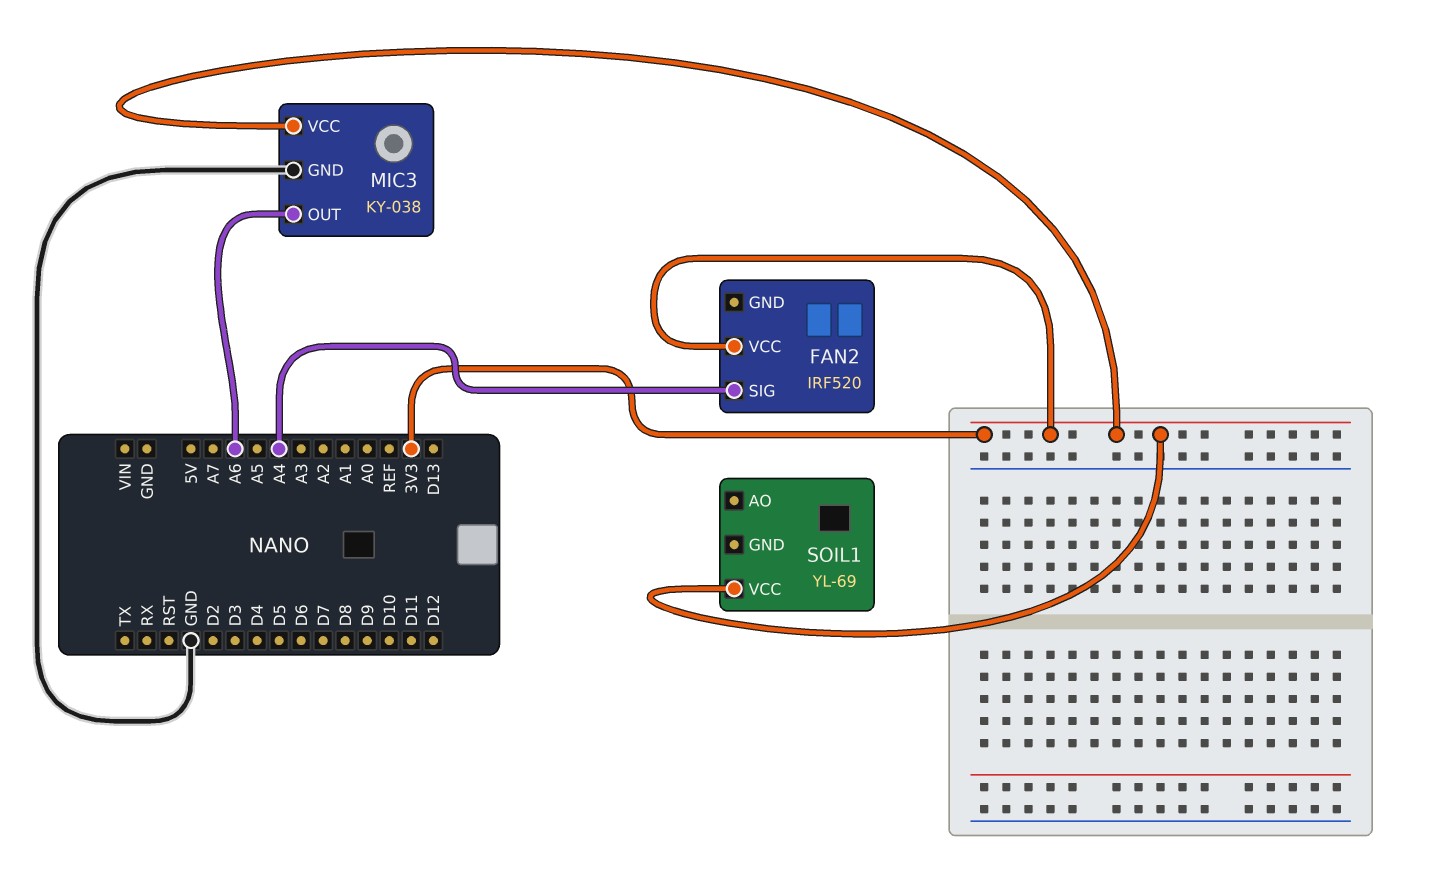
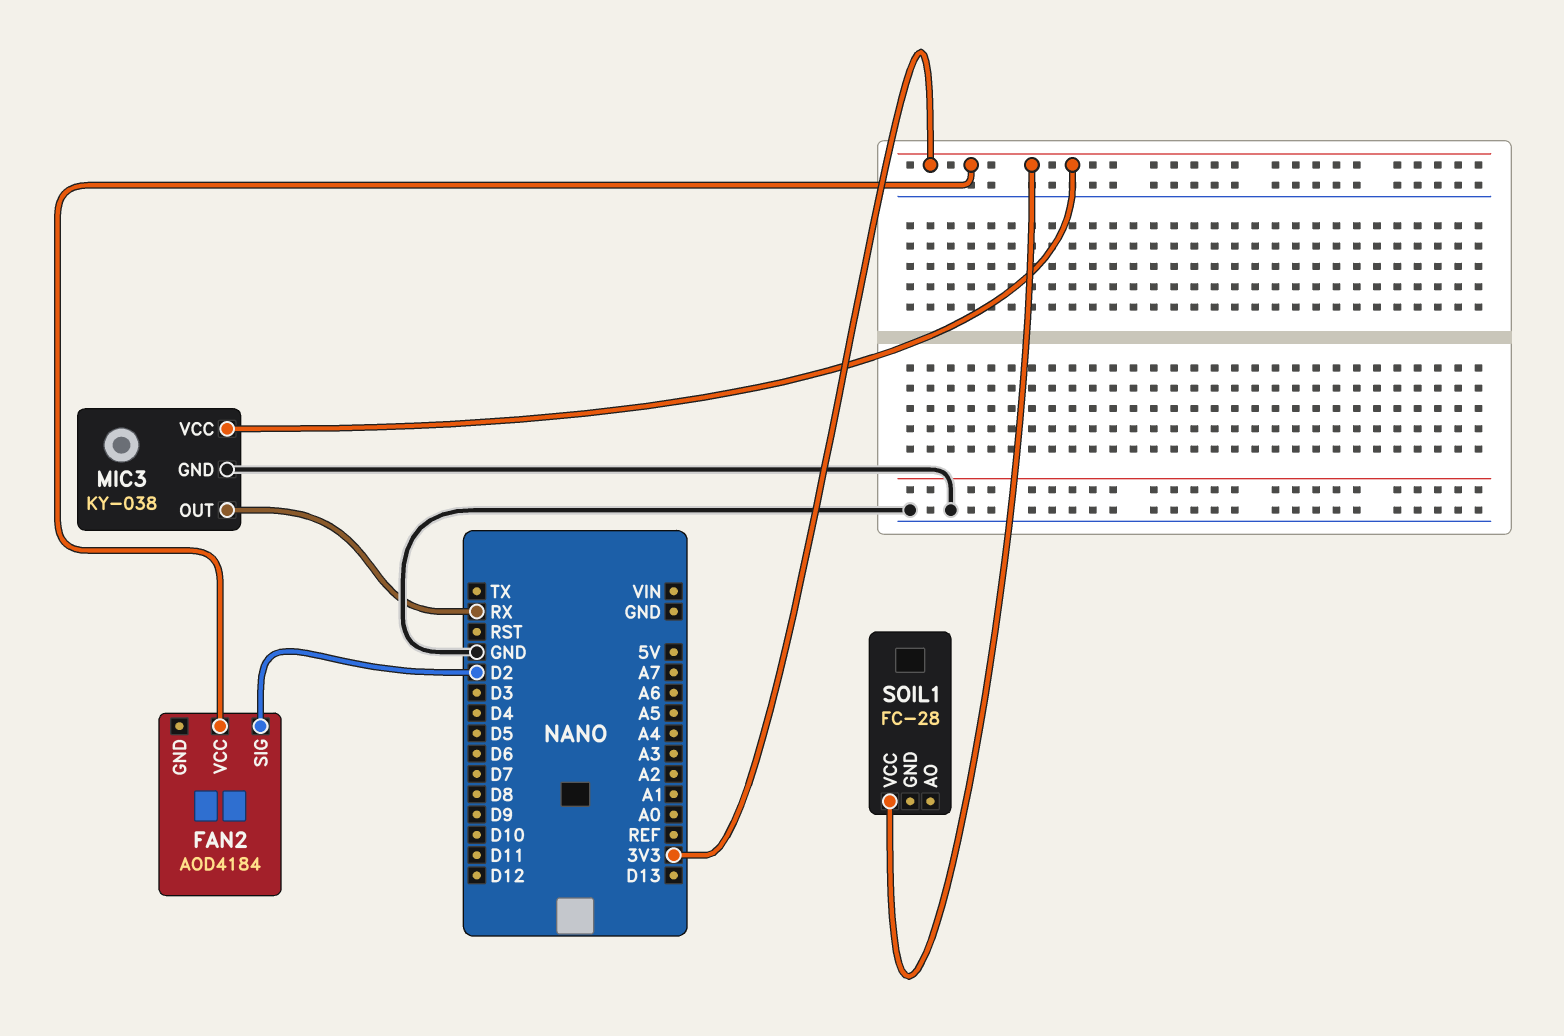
FAN2: IRF520 -> AOD4184
FAN2 pin SIG: A4 -> D2
MIC3 pin OUT: A6 -> RX
SOIL1: YL-69 -> FC-28

